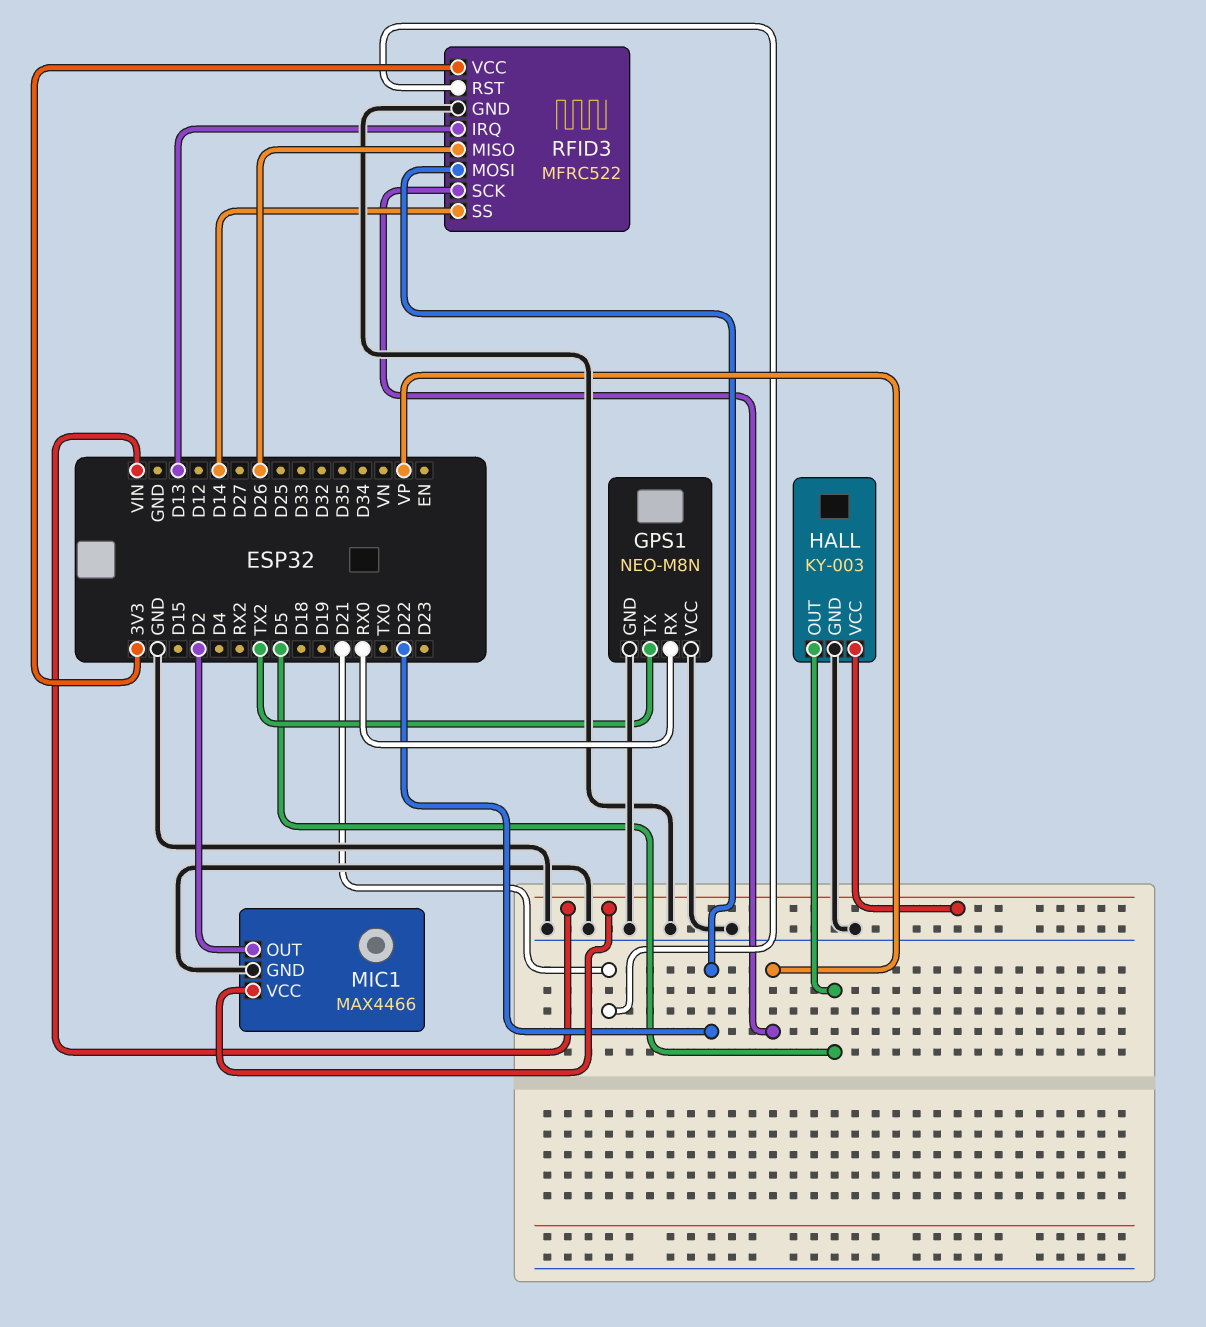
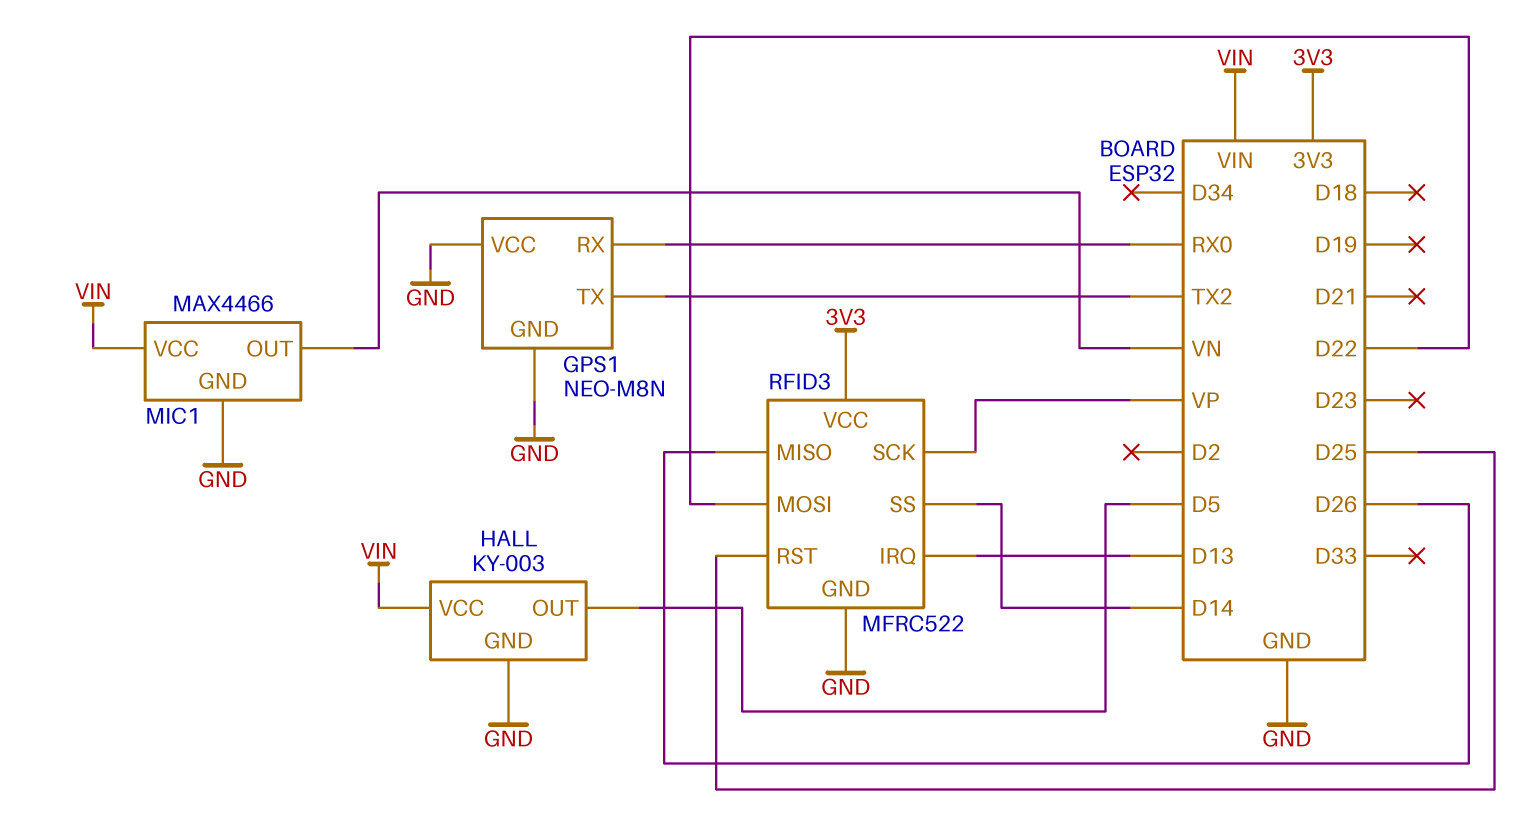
MIC1 pin OUT: D2 -> VN
RFID3 pin RST: D21 -> D25

